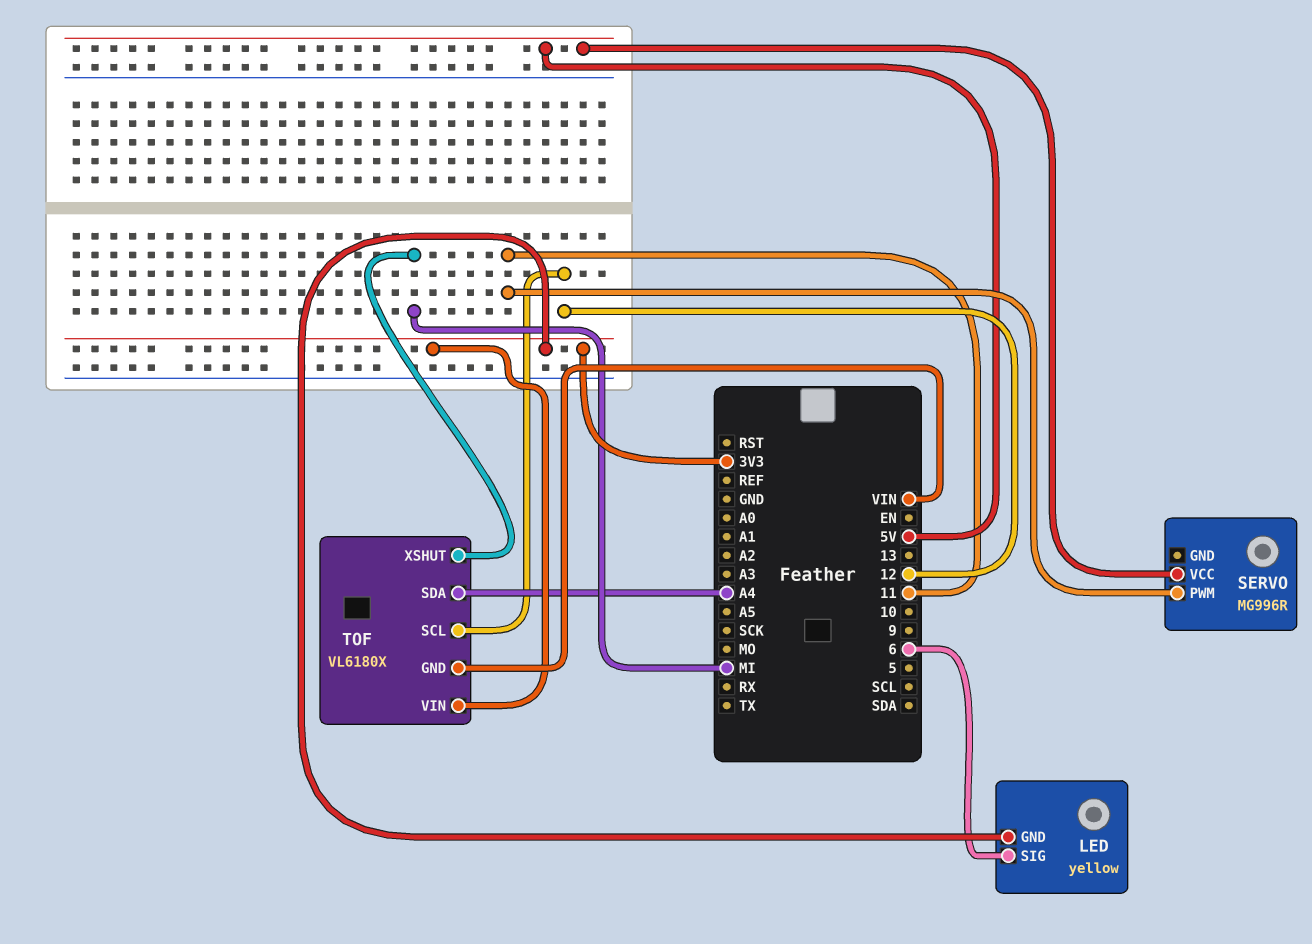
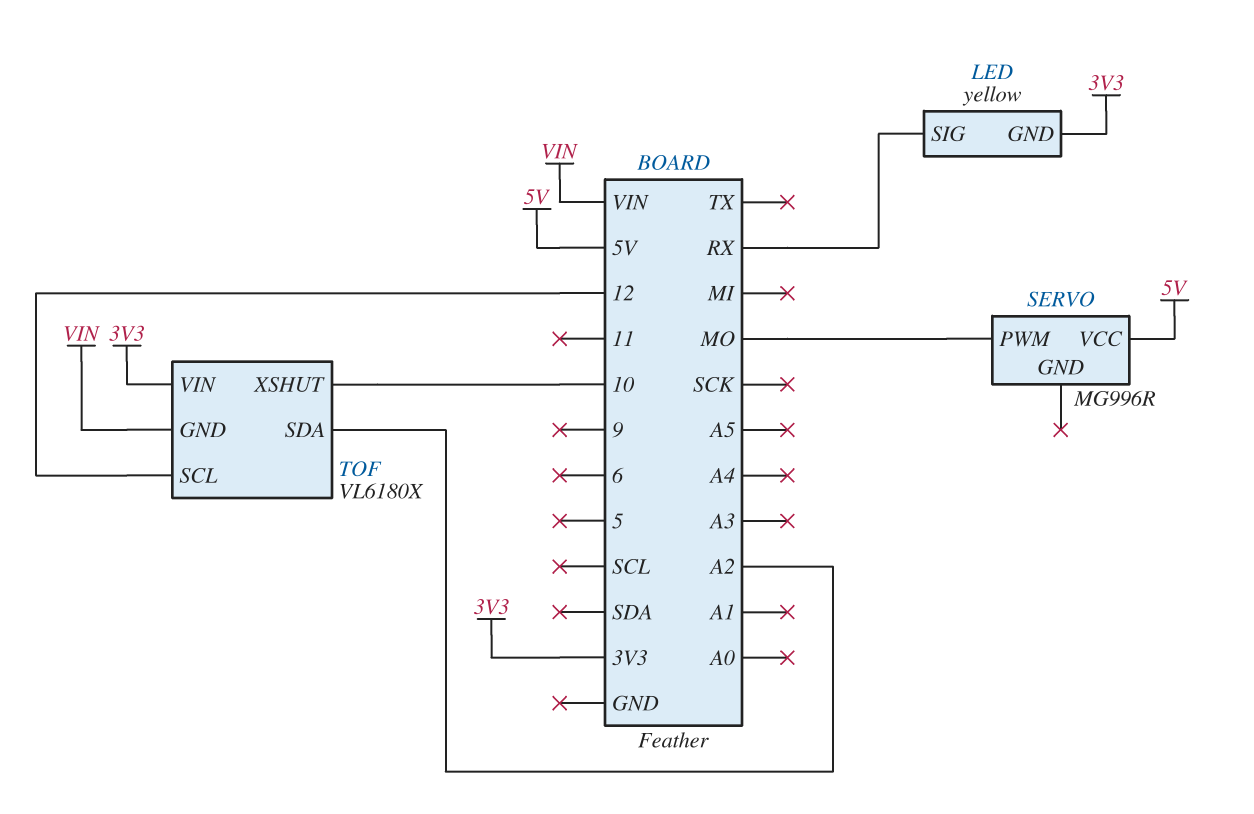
LED pin SIG: 6 -> RX
SERVO pin PWM: 11 -> MO
TOF pin SDA: A4 -> A2
TOF pin XSHUT: MI -> 10

